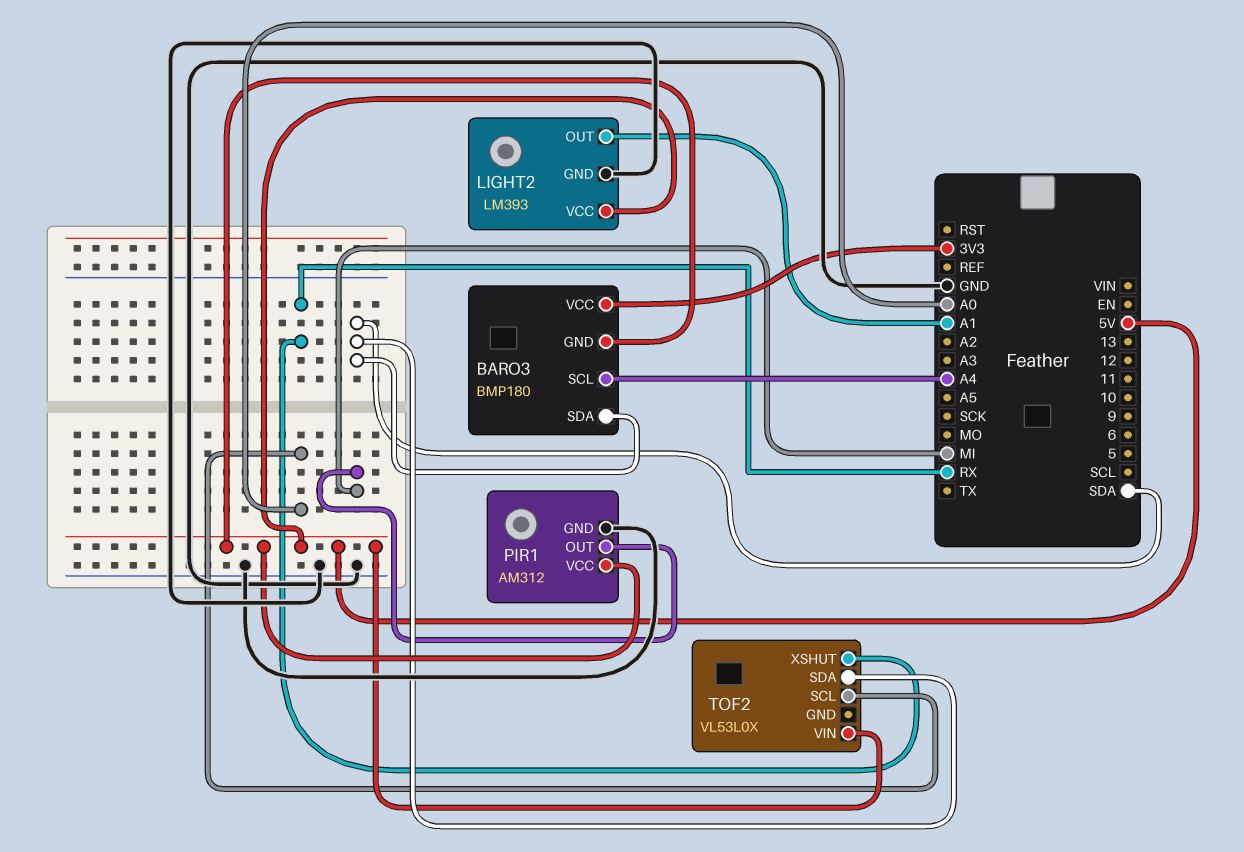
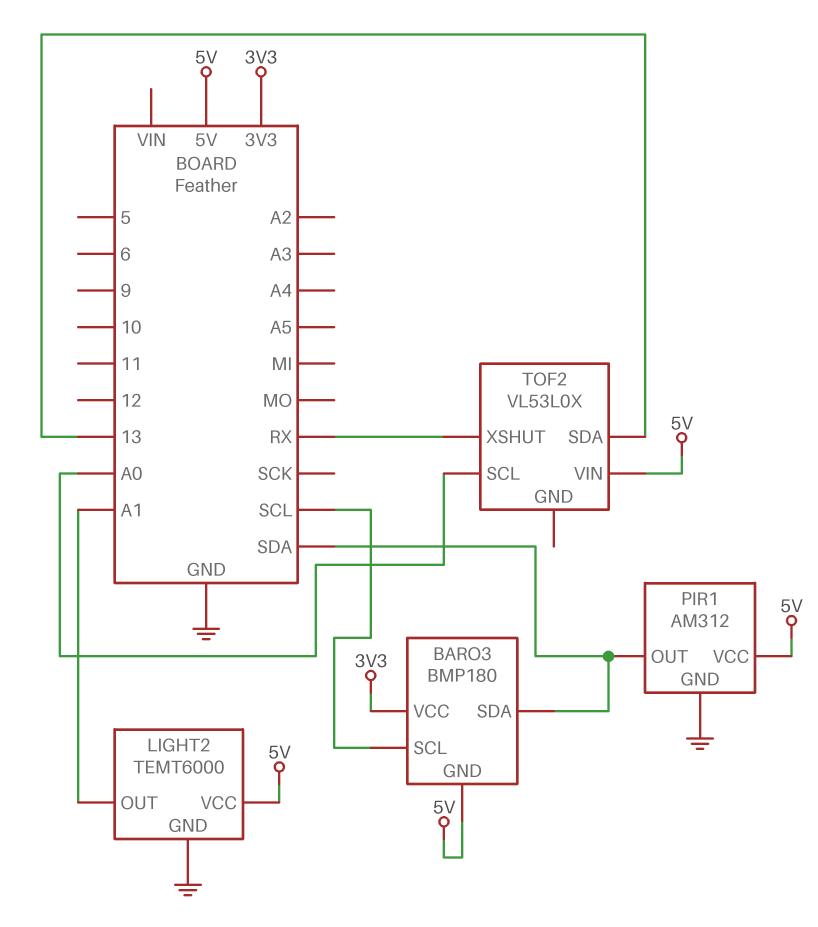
BARO3 pin SCL: A4 -> SCL
LIGHT2: LM393 -> TEMT6000
PIR1 pin OUT: MI -> SDA
TOF2 pin SDA: SDA -> 13

